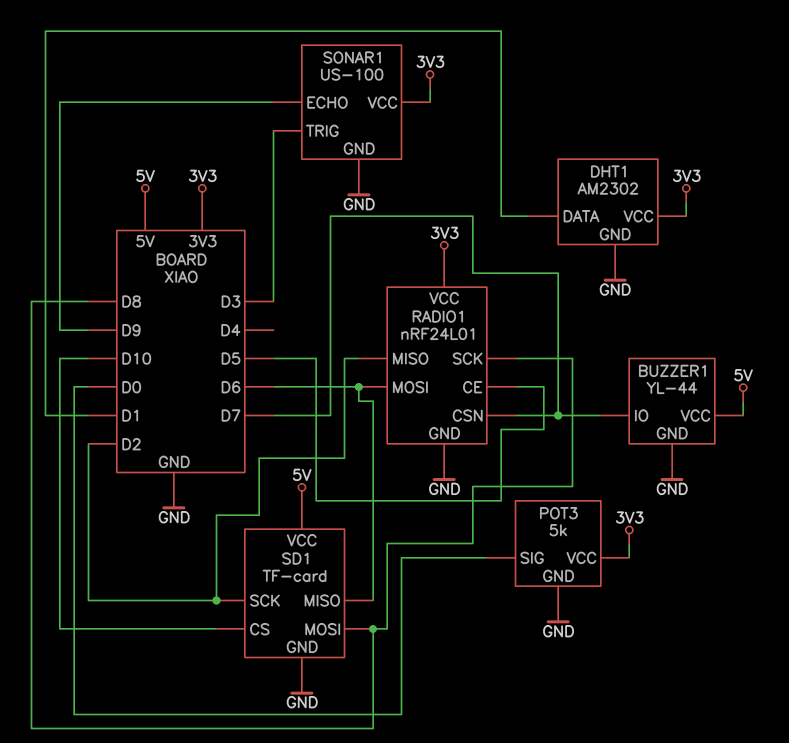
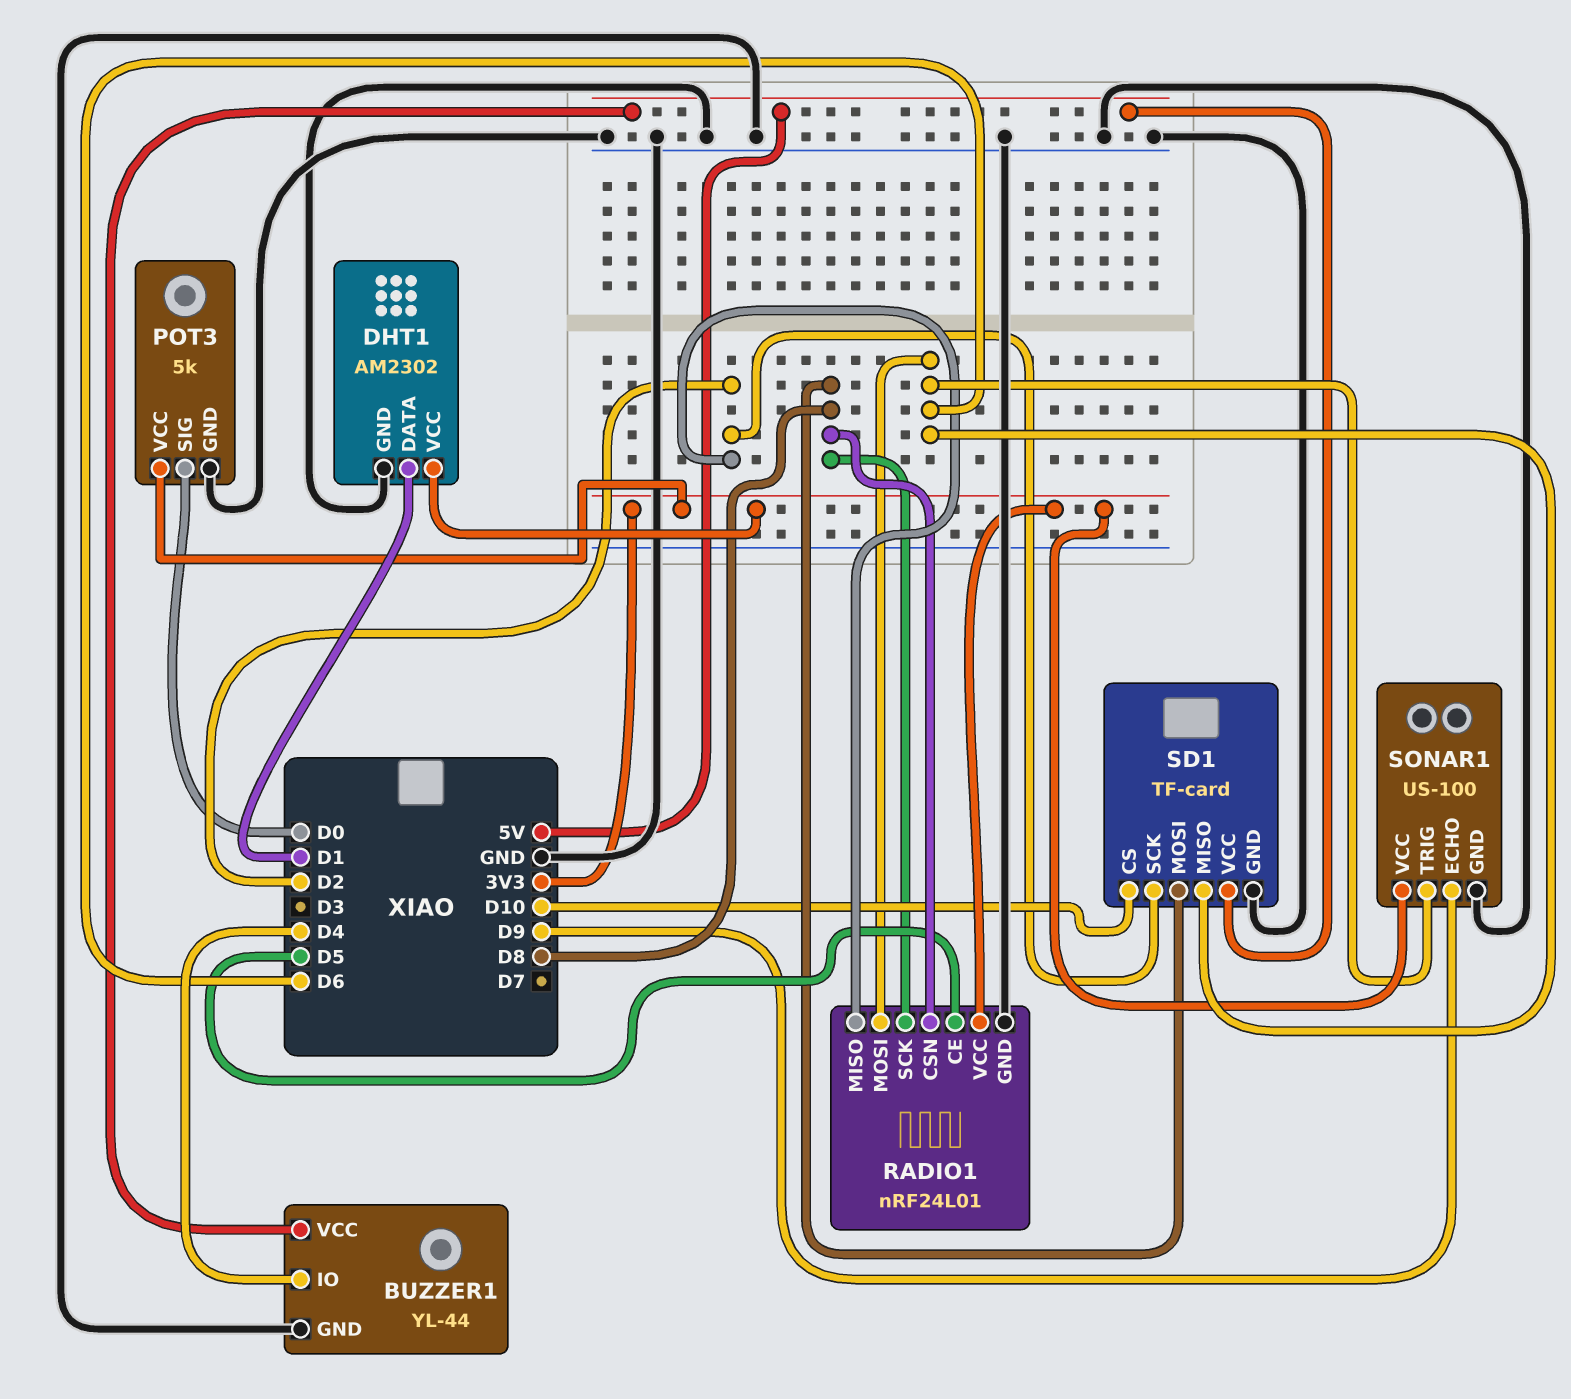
BUZZER1 pin IO: D7 -> D4
RADIO1 pin CSN: D7 -> D8
SONAR1 pin TRIG: D3 -> D6

